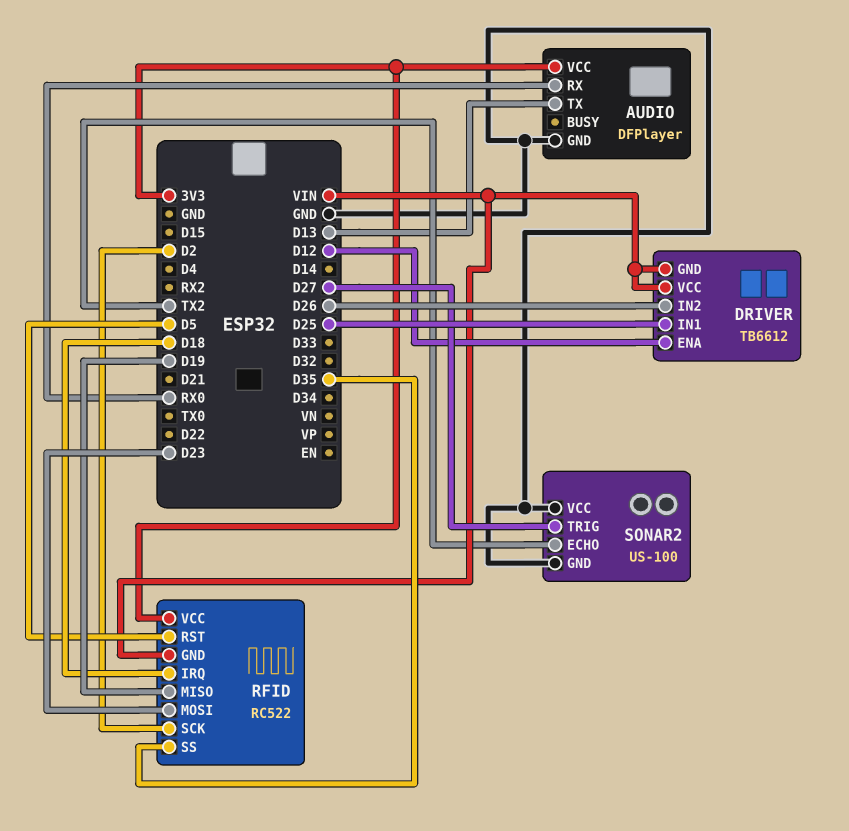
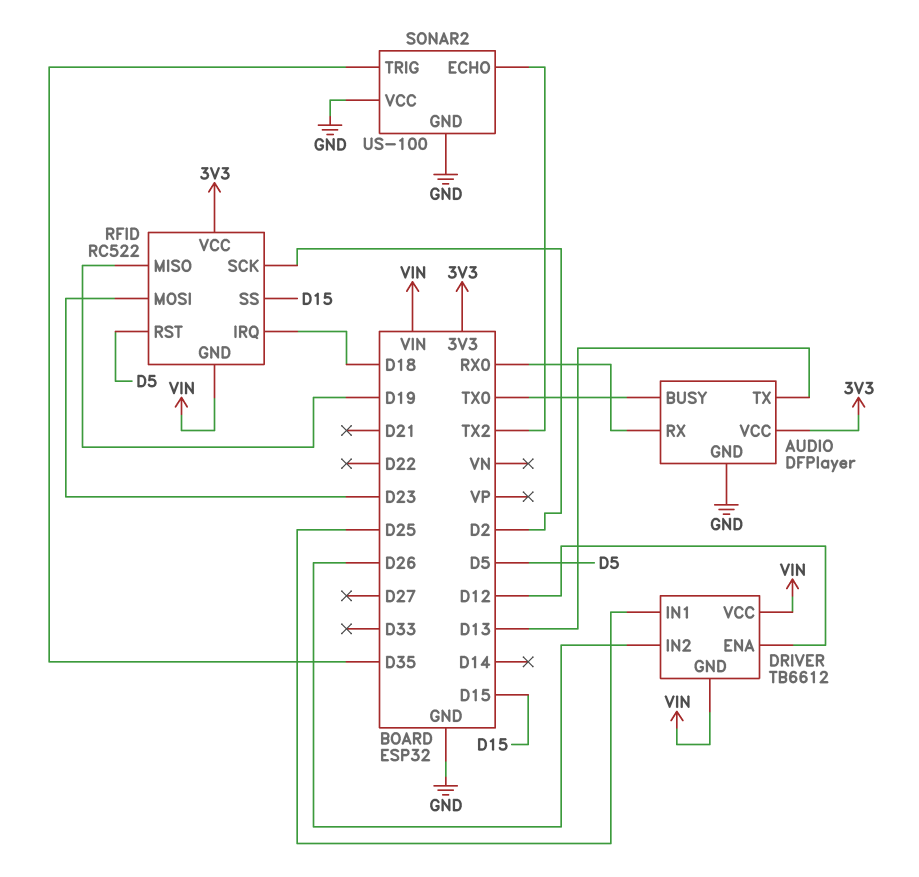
AUDIO pin BUSY: none -> TX0
RFID pin SS: D35 -> D15
SONAR2 pin TRIG: D27 -> D35

